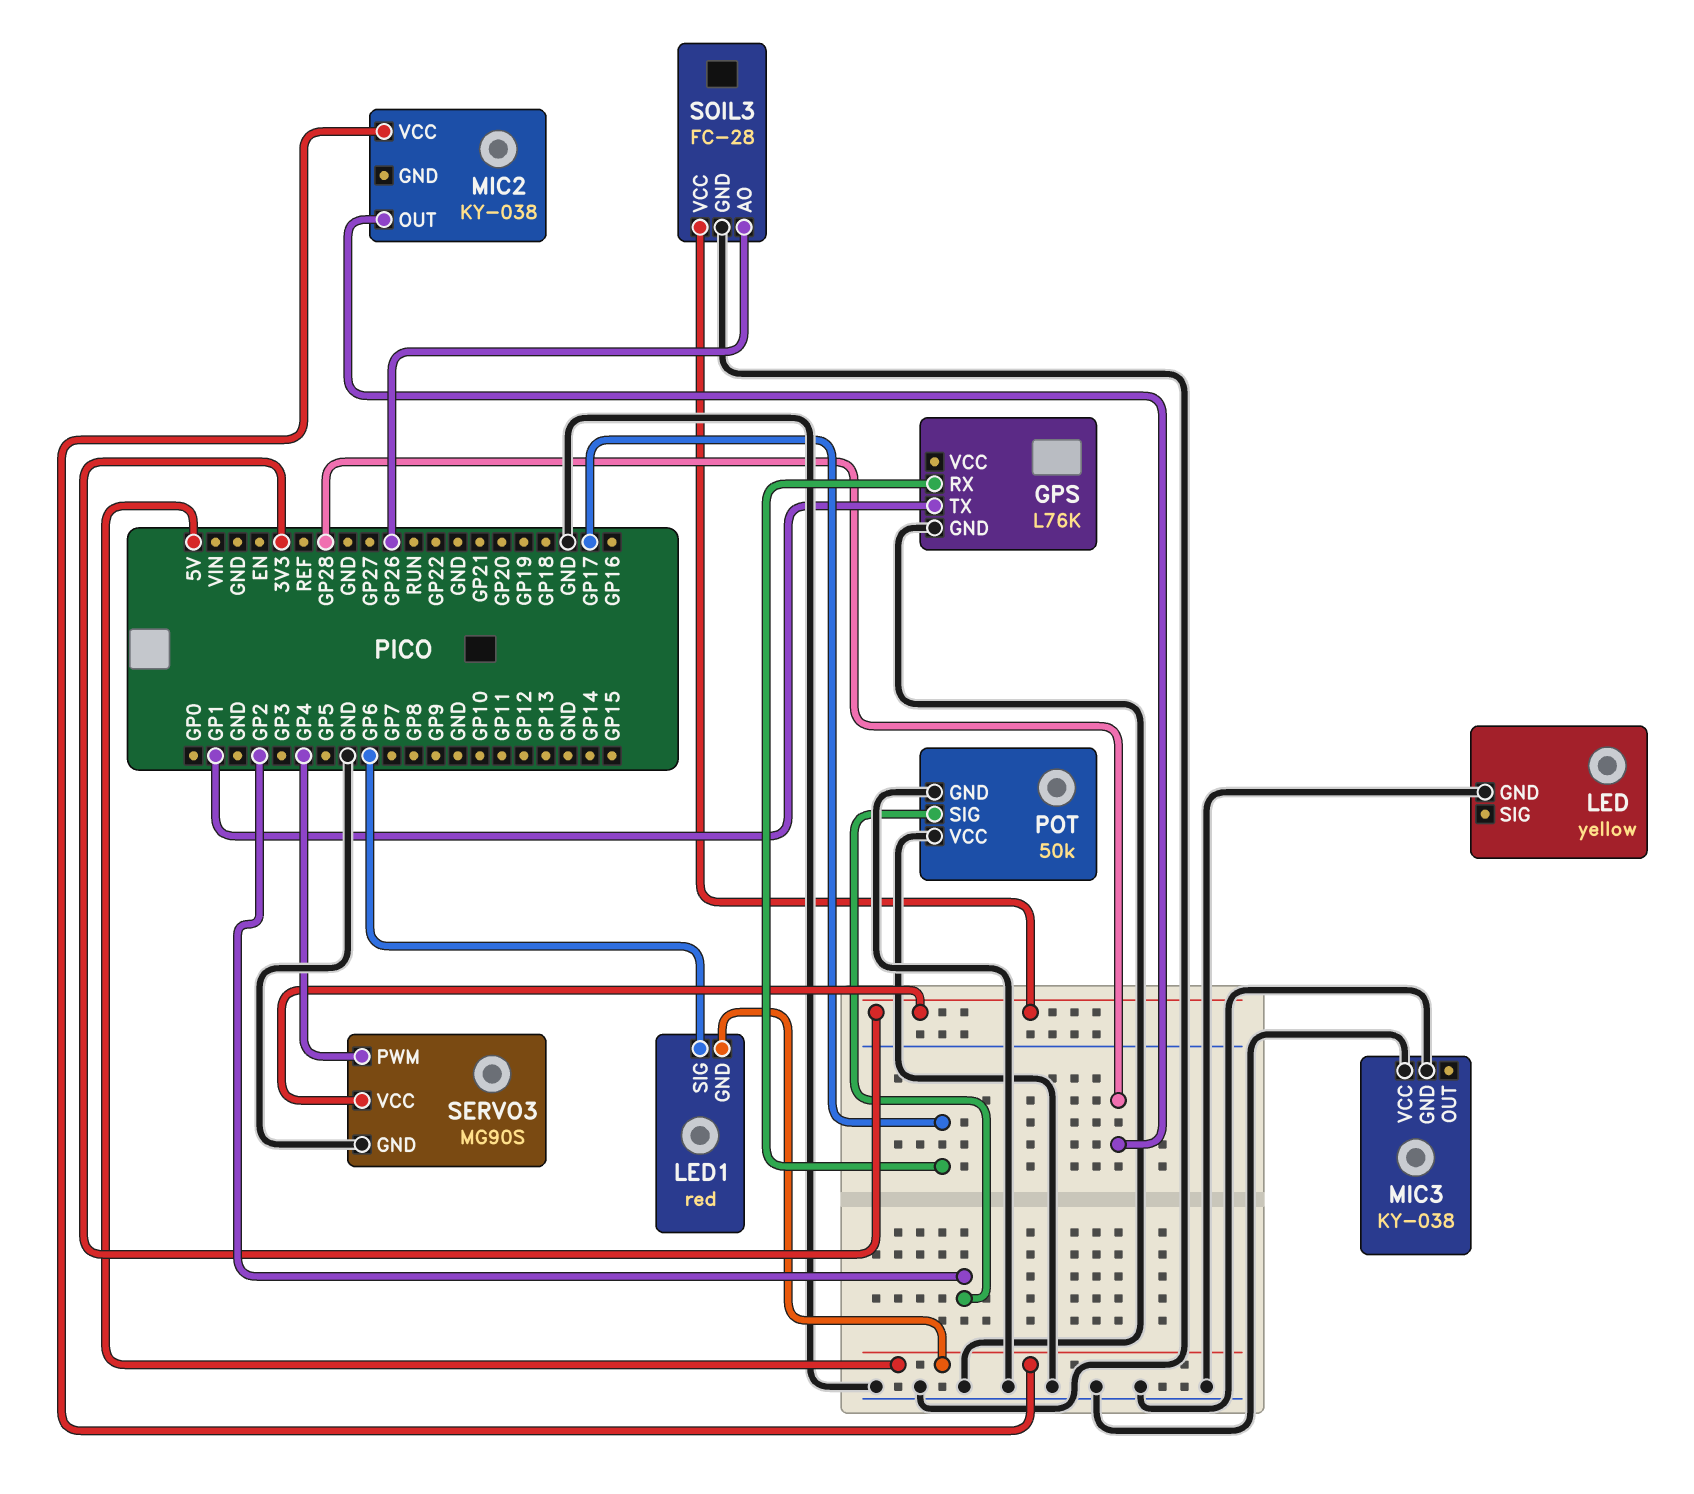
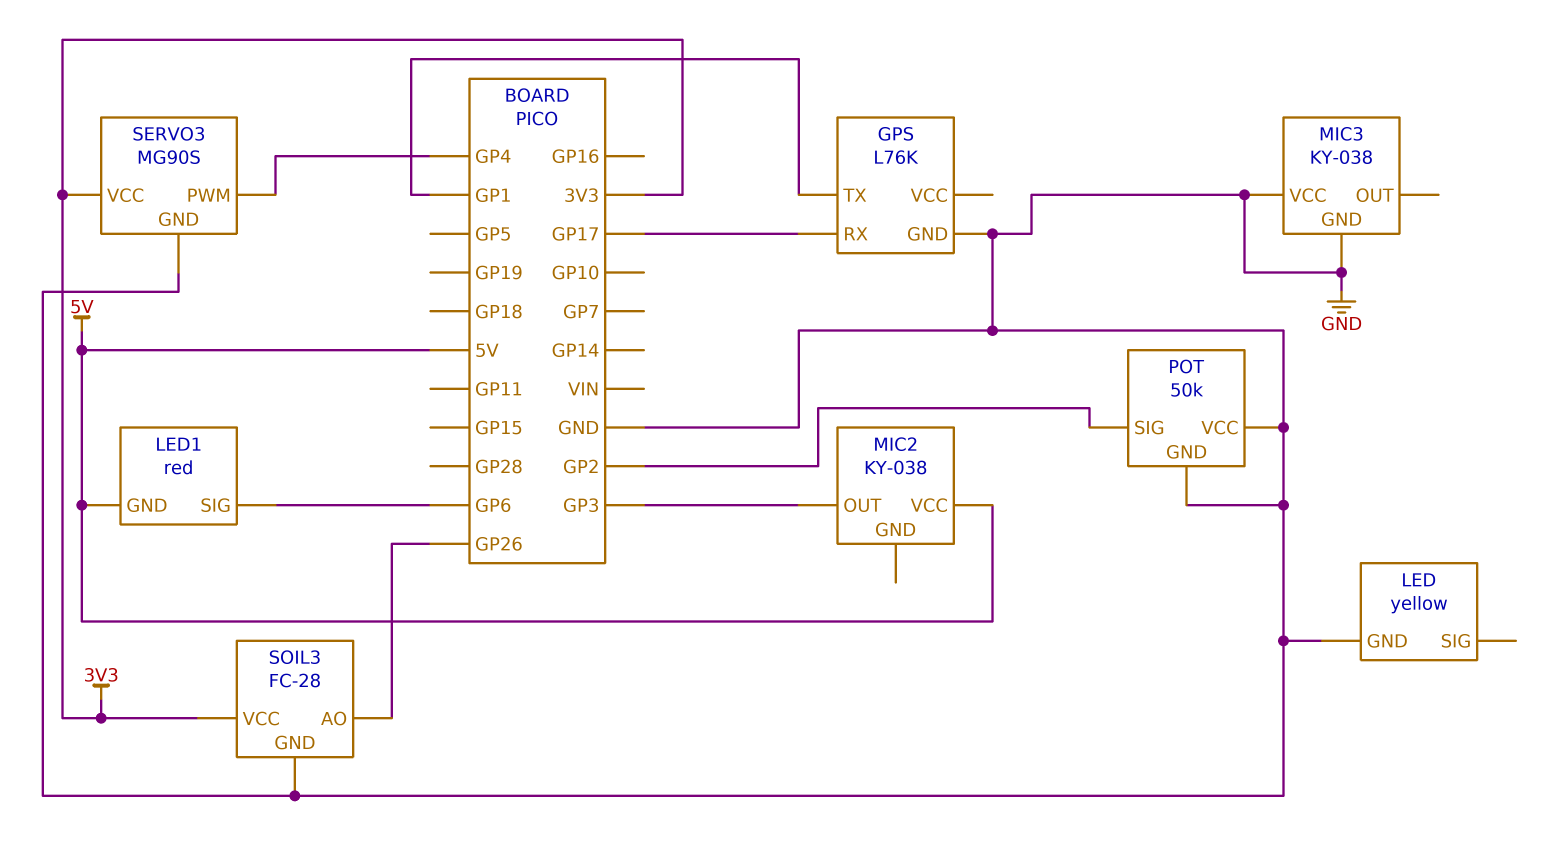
MIC2 pin OUT: GP28 -> GP3

